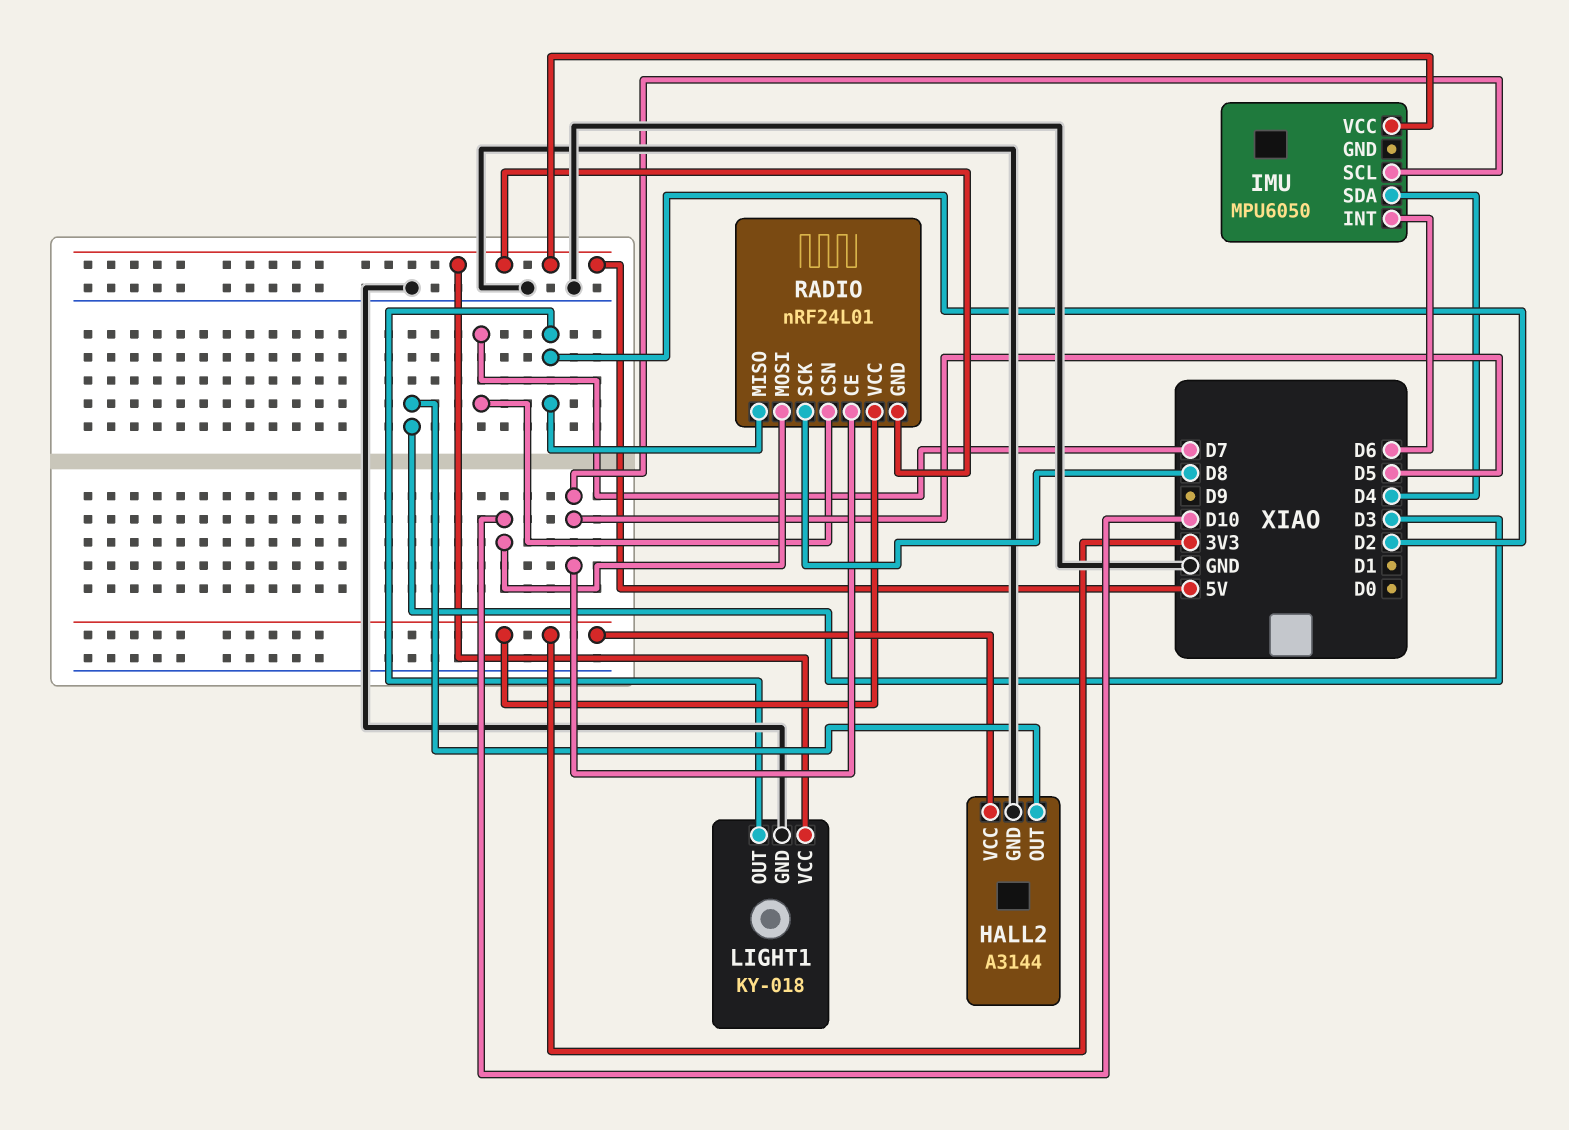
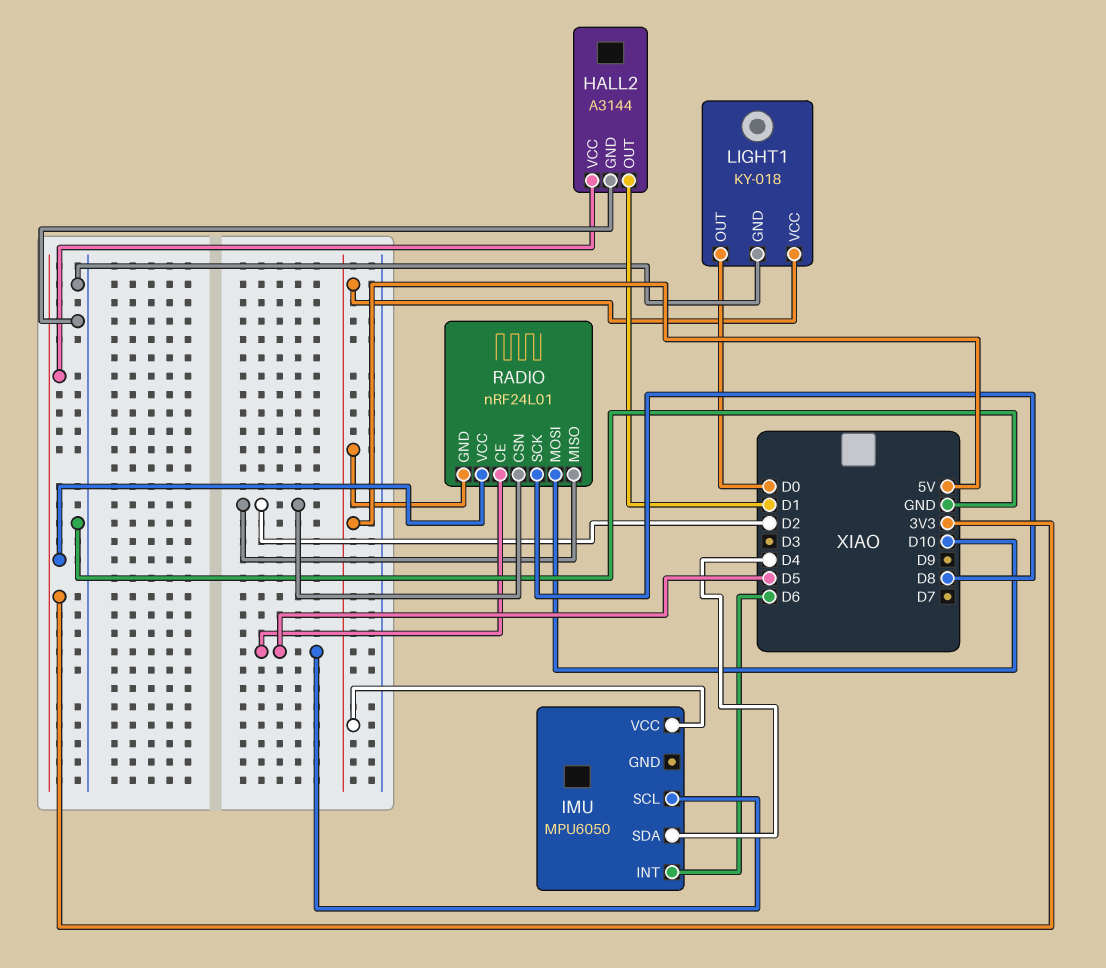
HALL2 pin OUT: D3 -> D1
LIGHT1 pin OUT: D2 -> D0
RADIO pin CSN: D7 -> D2

